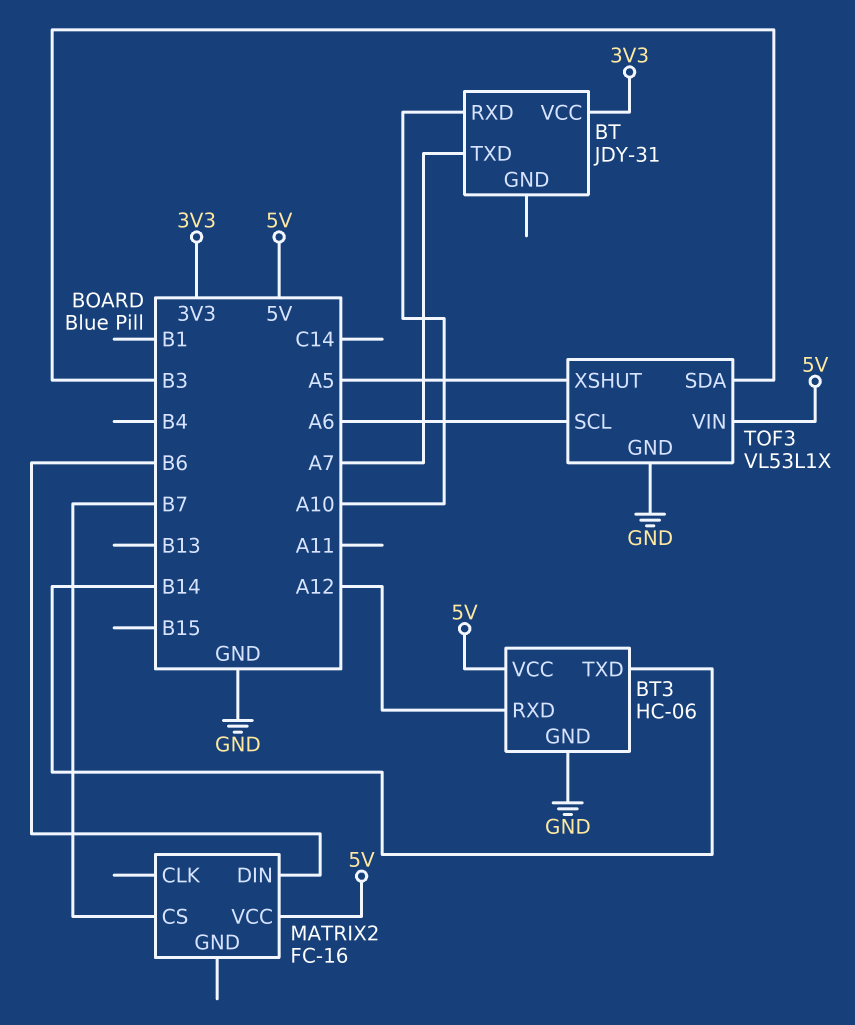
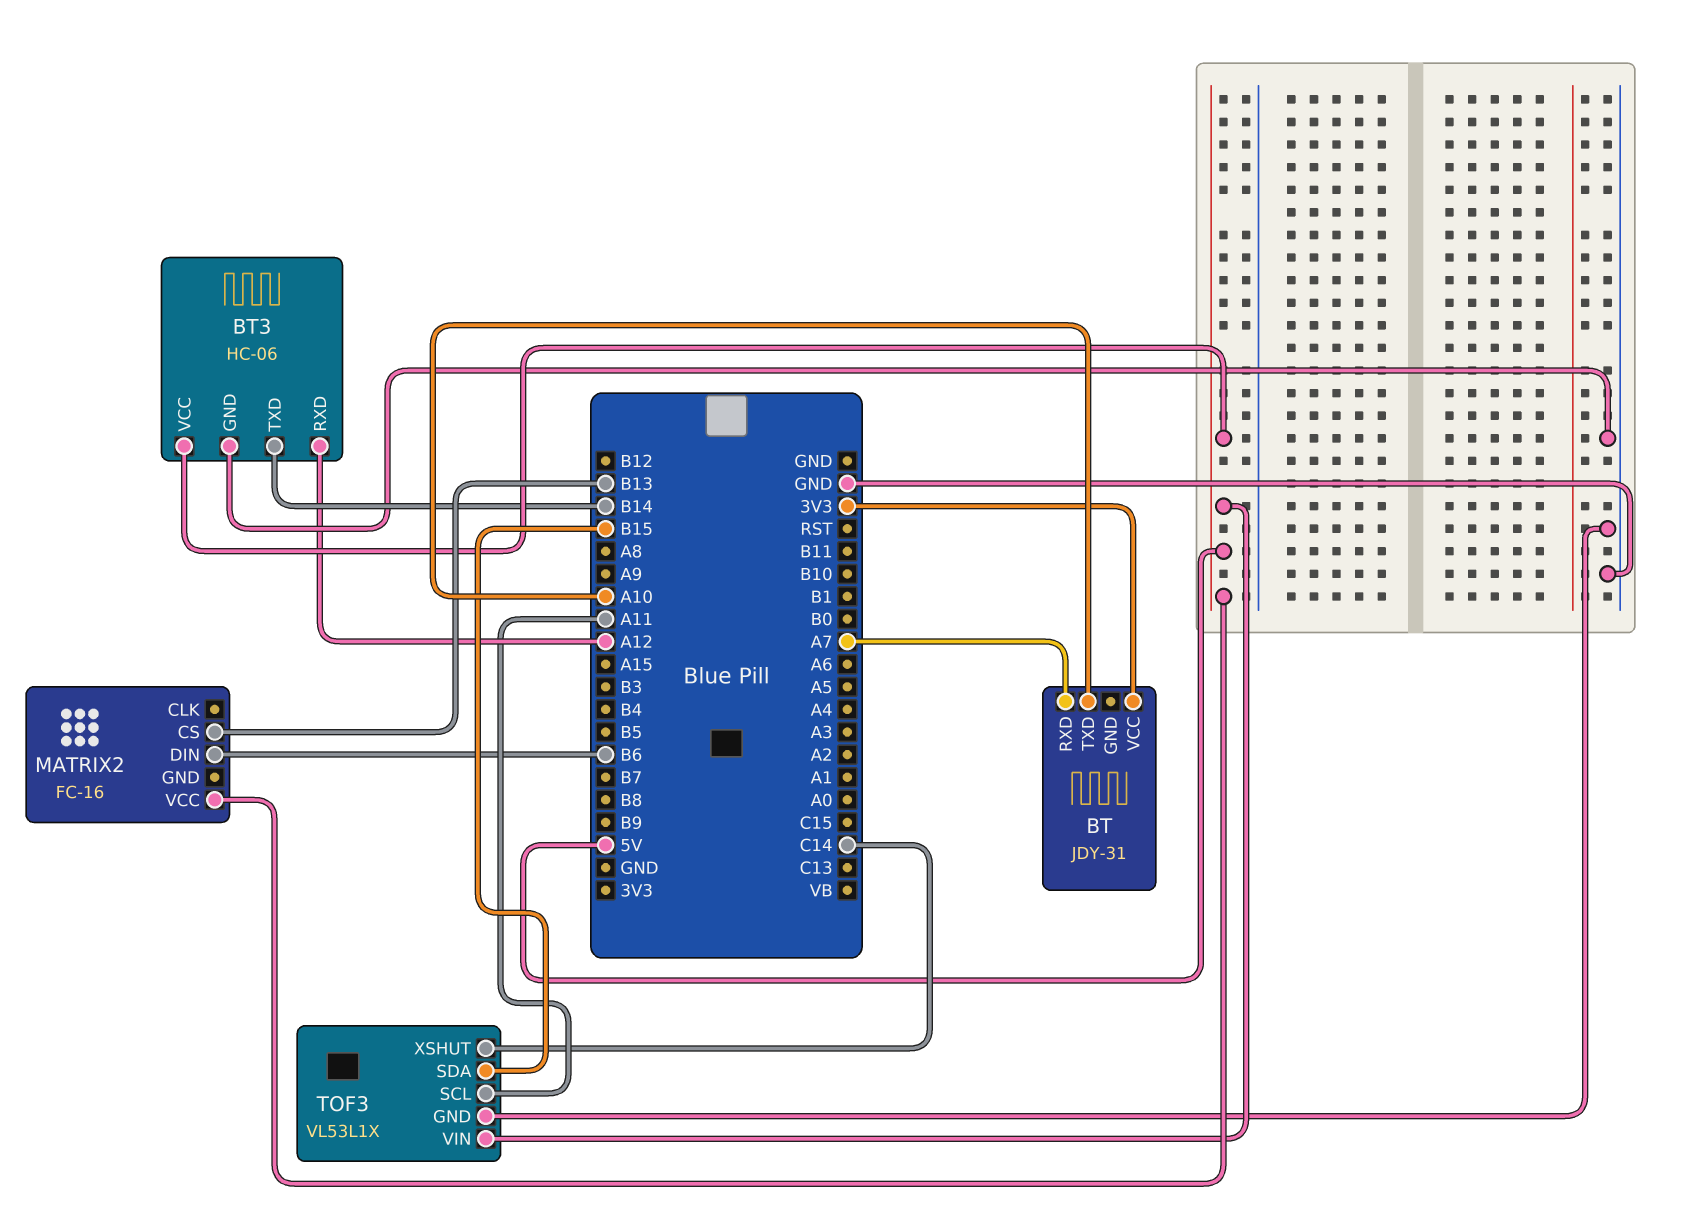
BT pin RXD: A10 -> A7
BT pin TXD: A7 -> A10
MATRIX2 pin CS: B7 -> B13
TOF3 pin SCL: A6 -> A11
TOF3 pin SDA: B3 -> B15
TOF3 pin XSHUT: A5 -> C14

